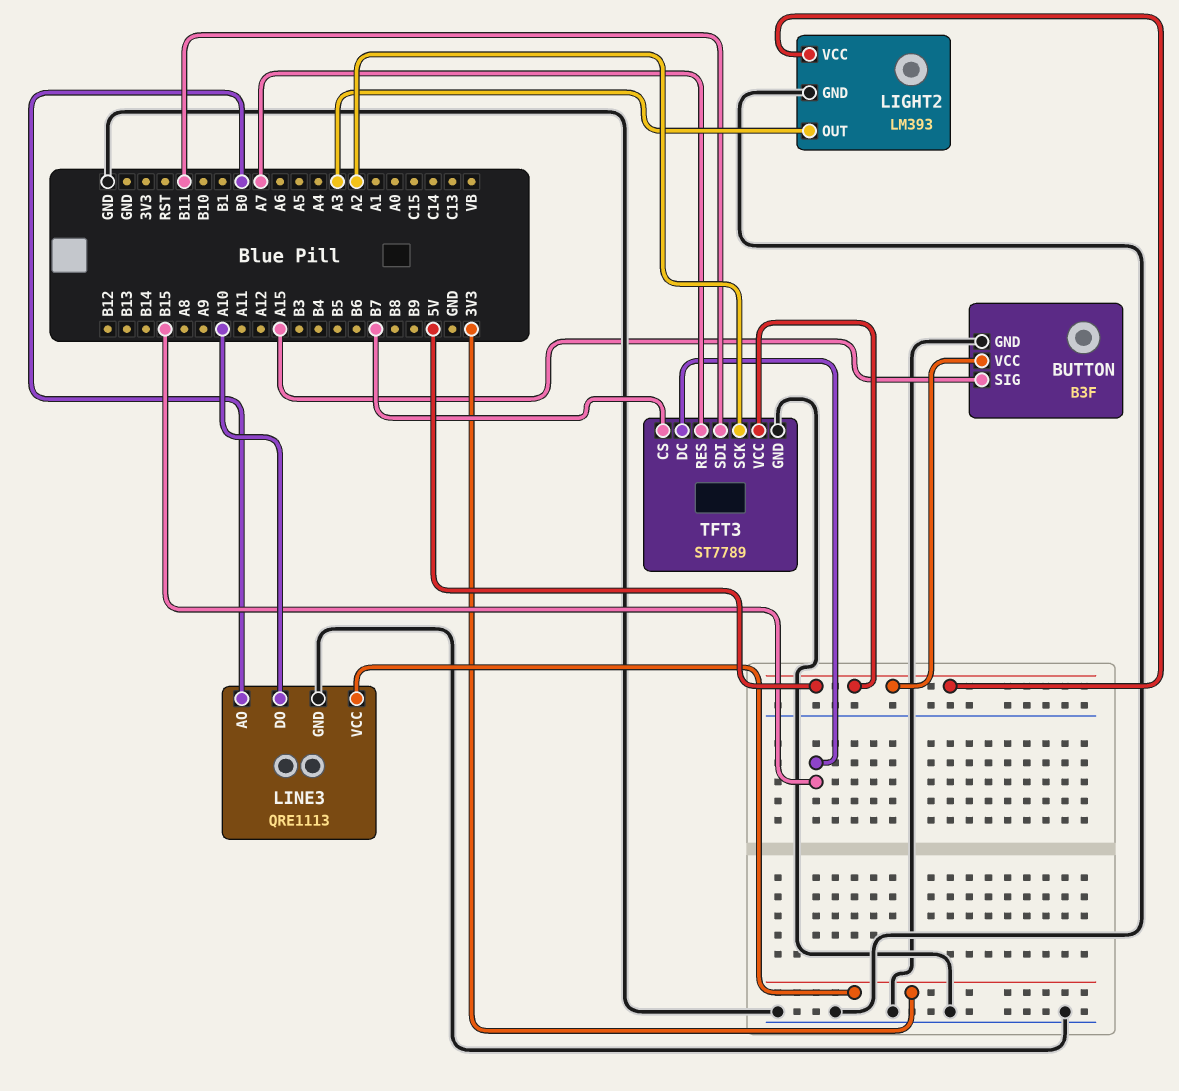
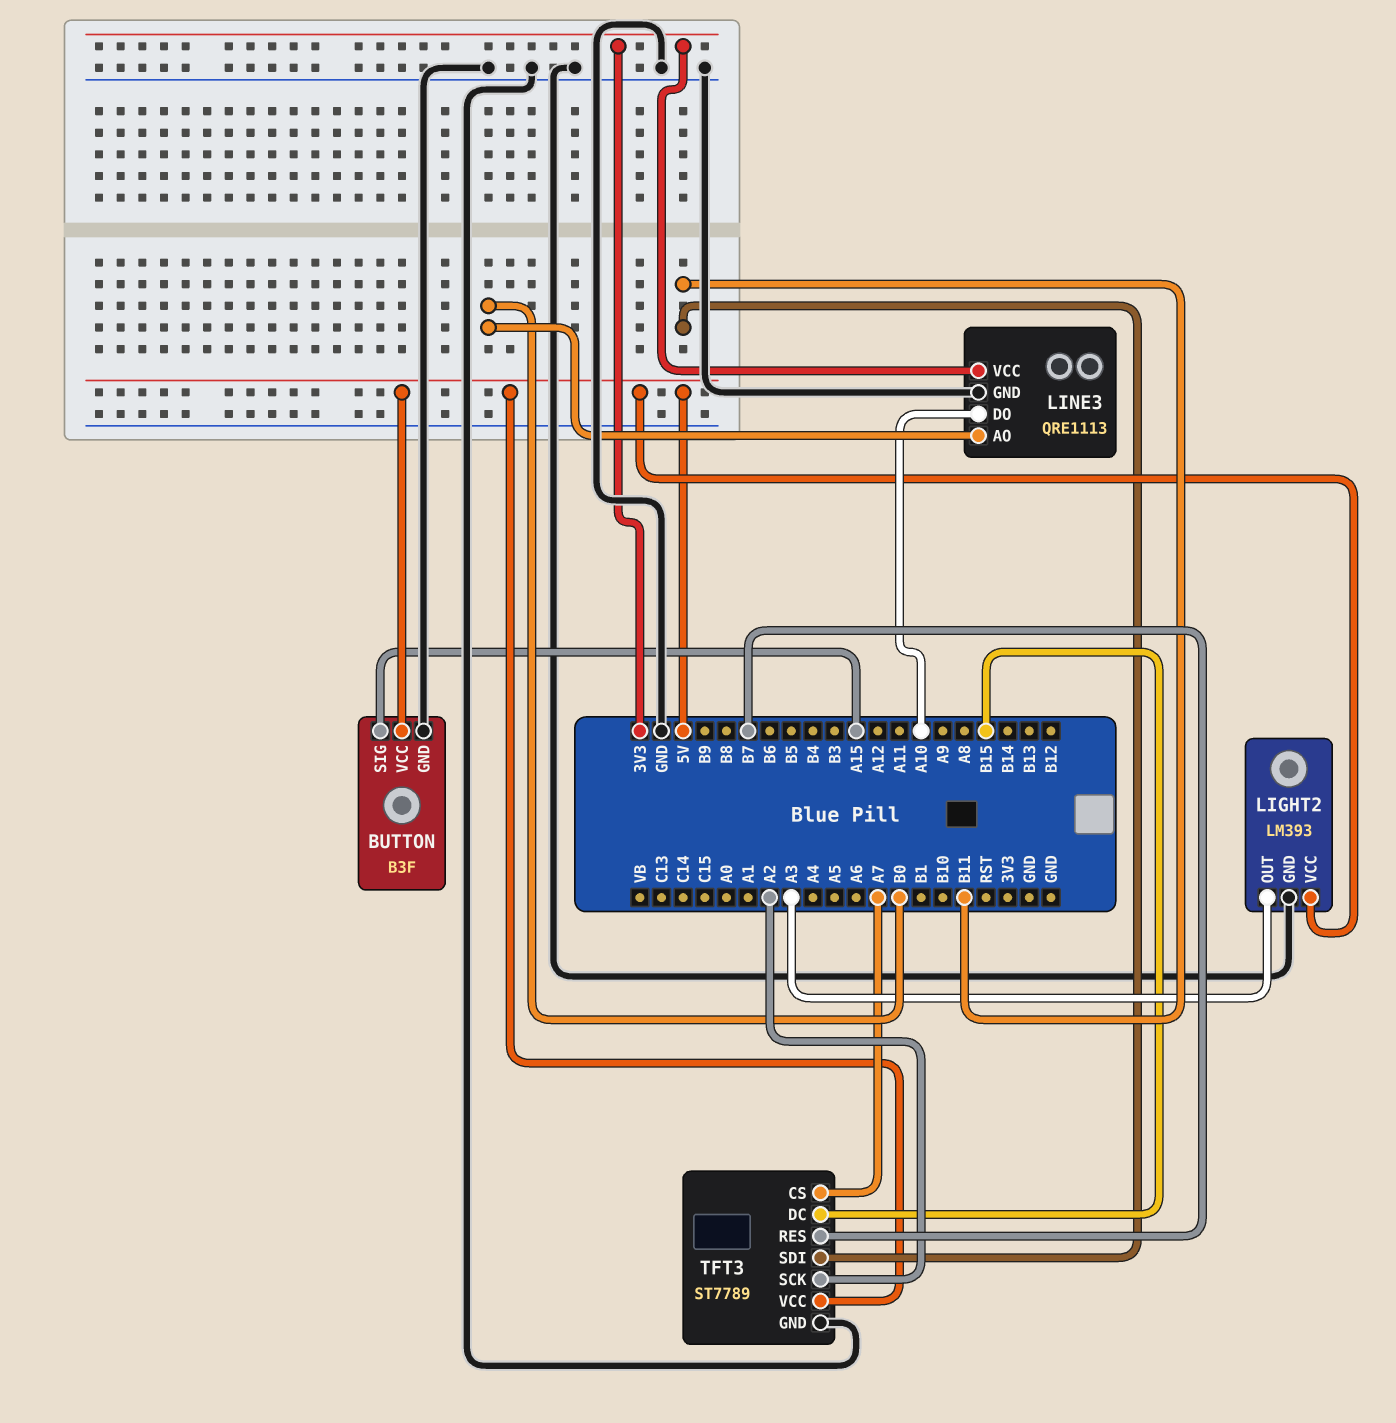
TFT3 pin CS: B7 -> A7
TFT3 pin RES: A7 -> B7

